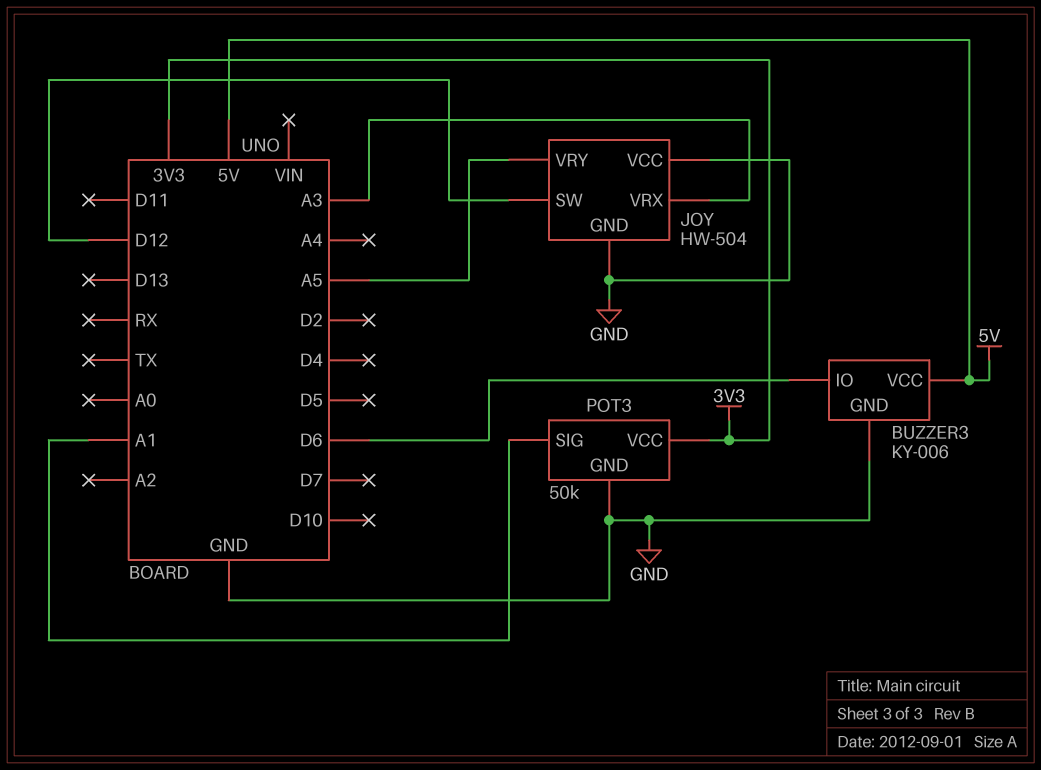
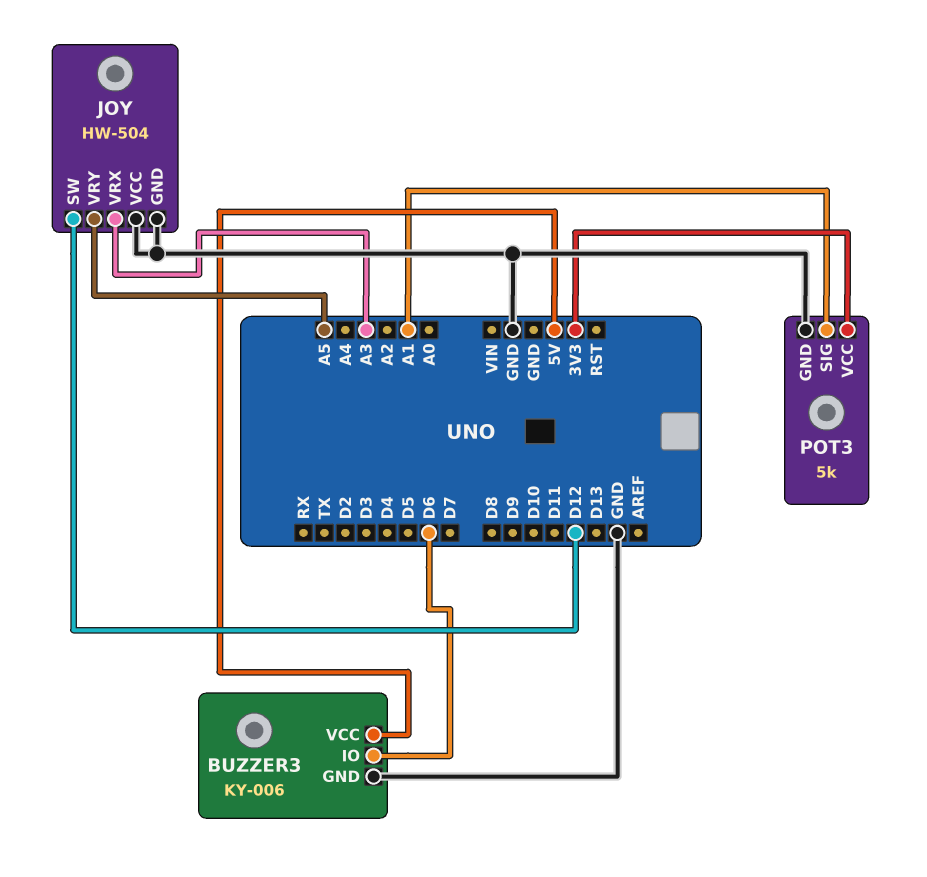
POT3: 50k -> 5k

